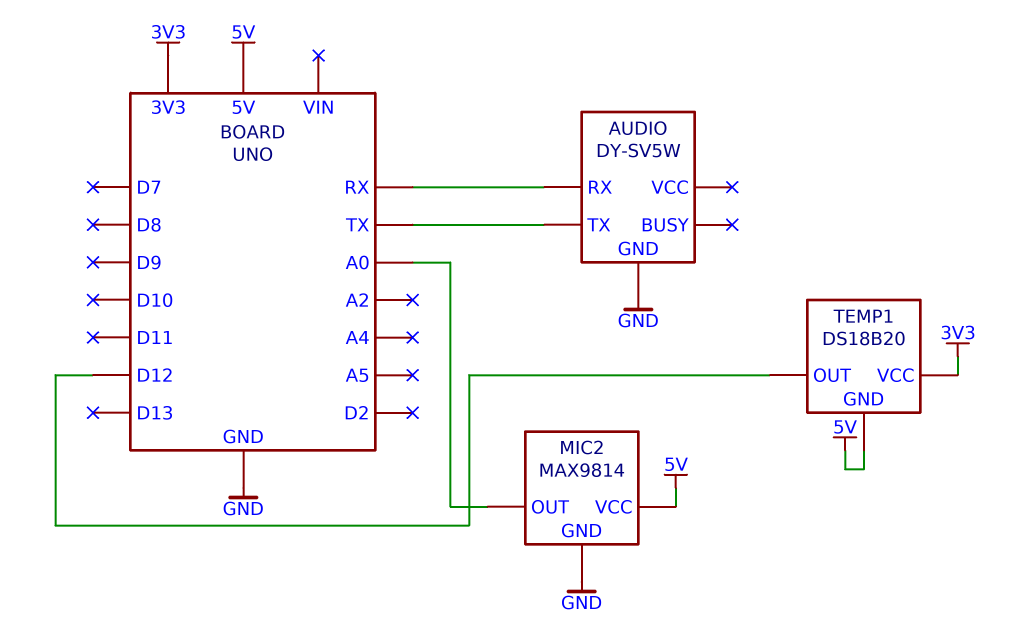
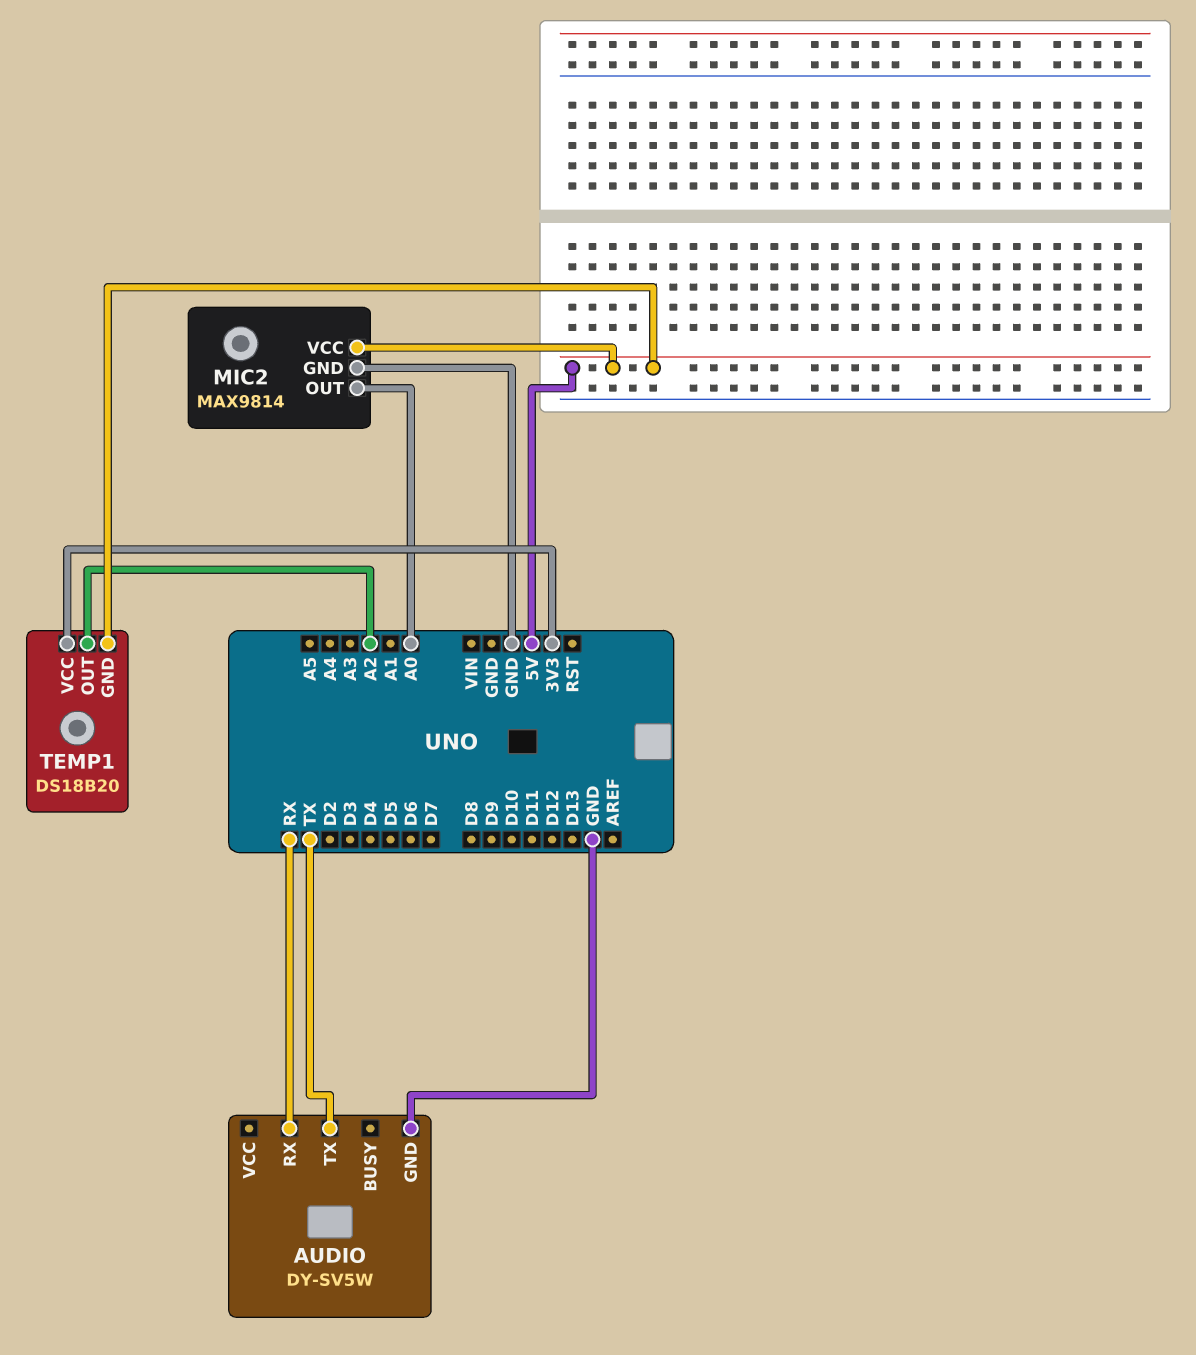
TEMP1 pin OUT: D12 -> A2

